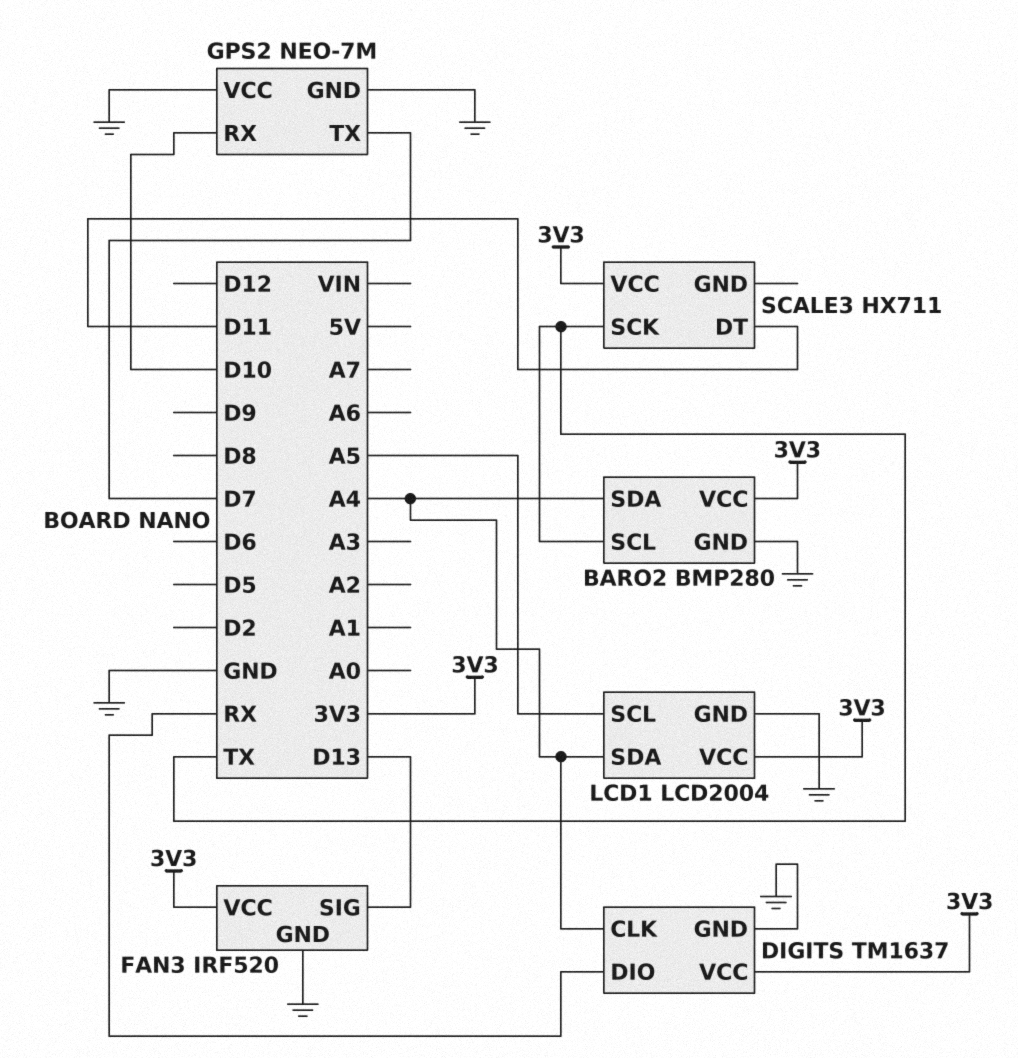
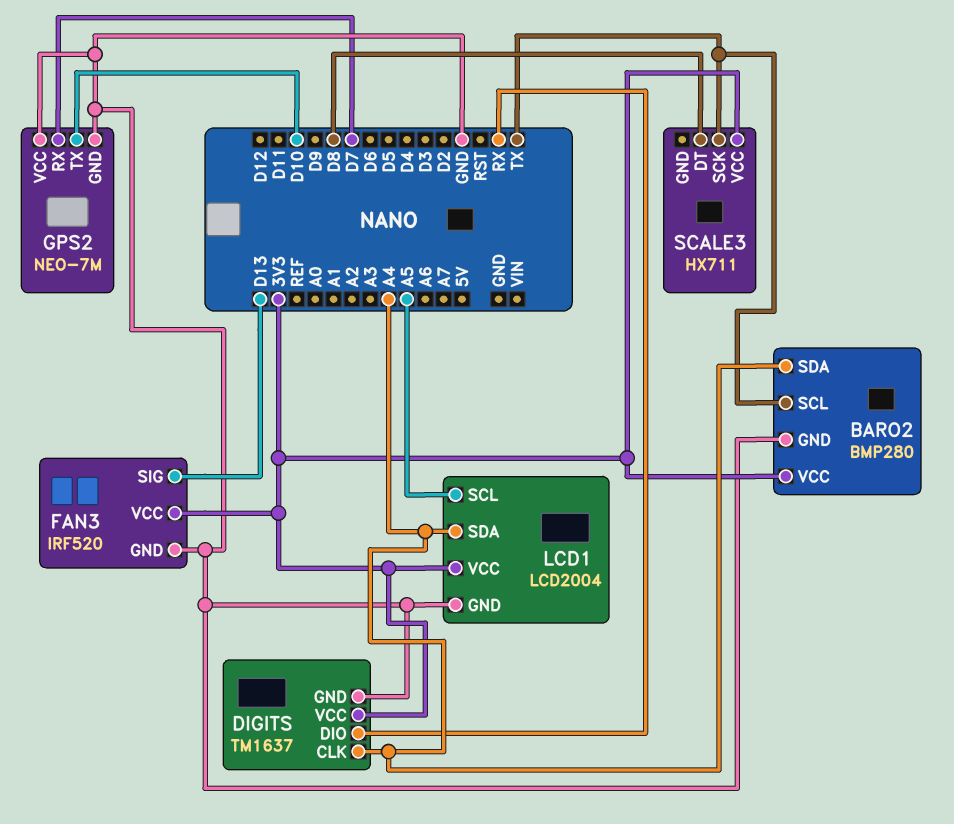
GPS2 pin RX: D10 -> D7
GPS2 pin TX: D7 -> D10
SCALE3 pin DT: D11 -> D8

